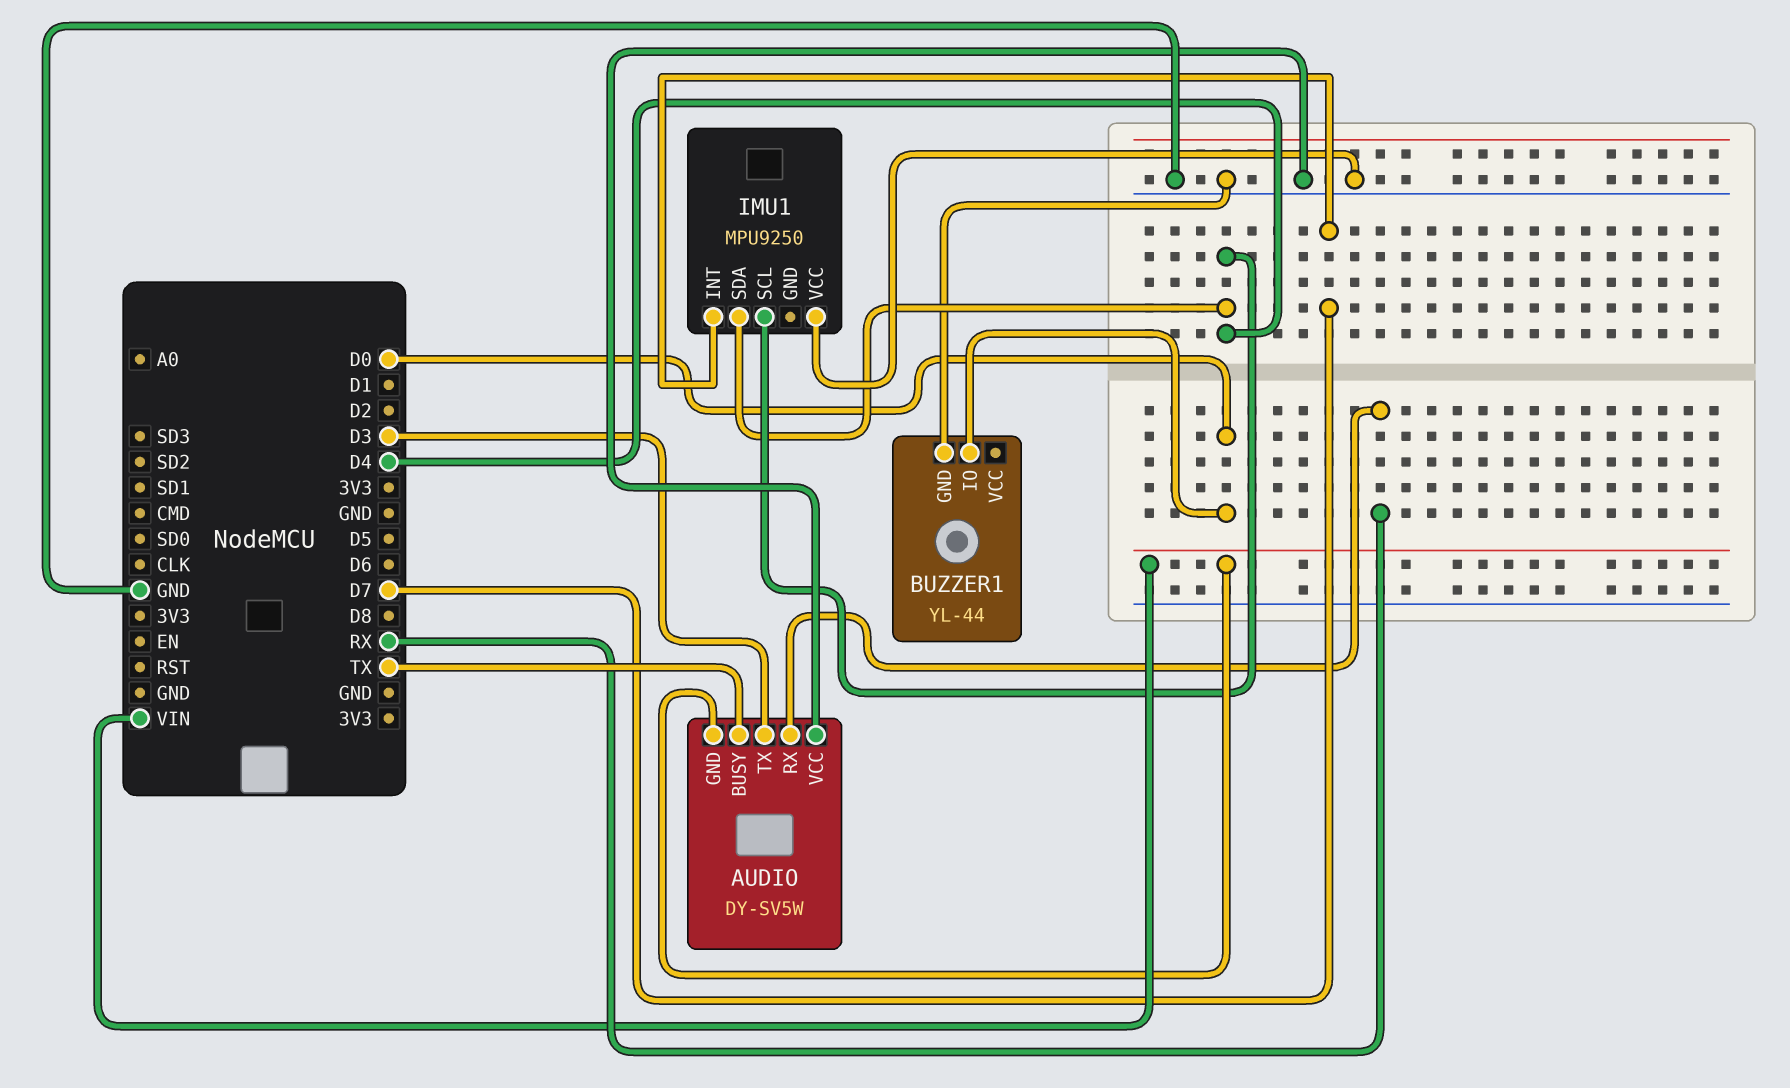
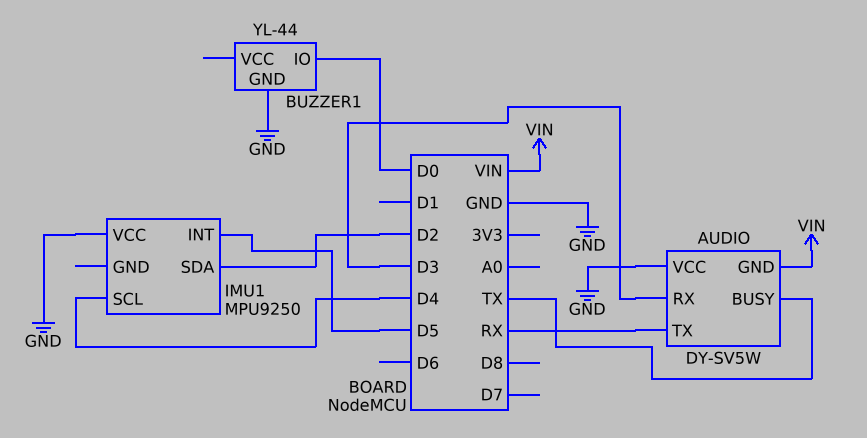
AUDIO pin RX: RX -> D3
AUDIO pin TX: D3 -> RX
IMU1 pin INT: D7 -> D5
IMU1 pin SDA: D4 -> D2

